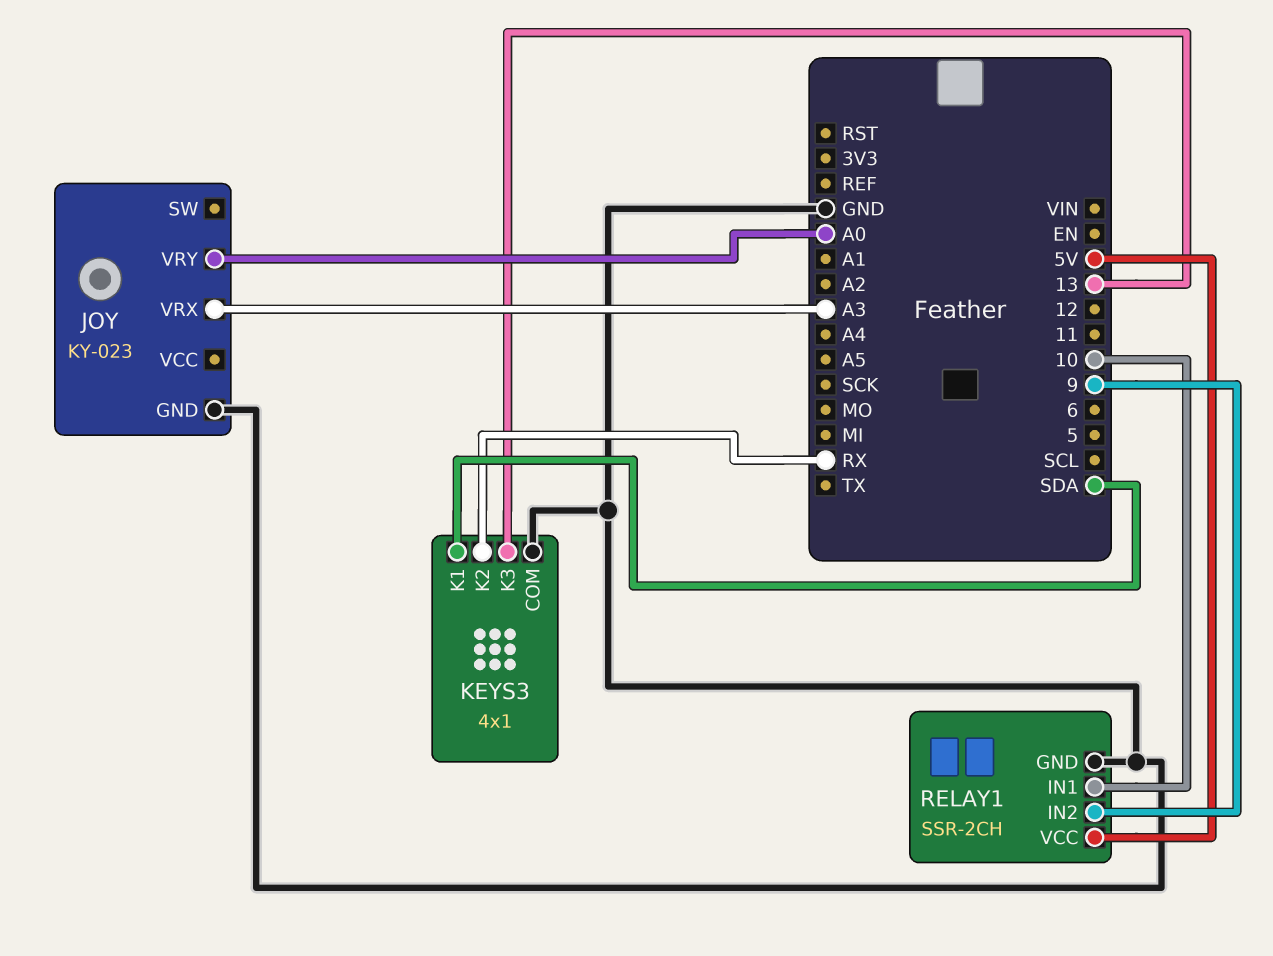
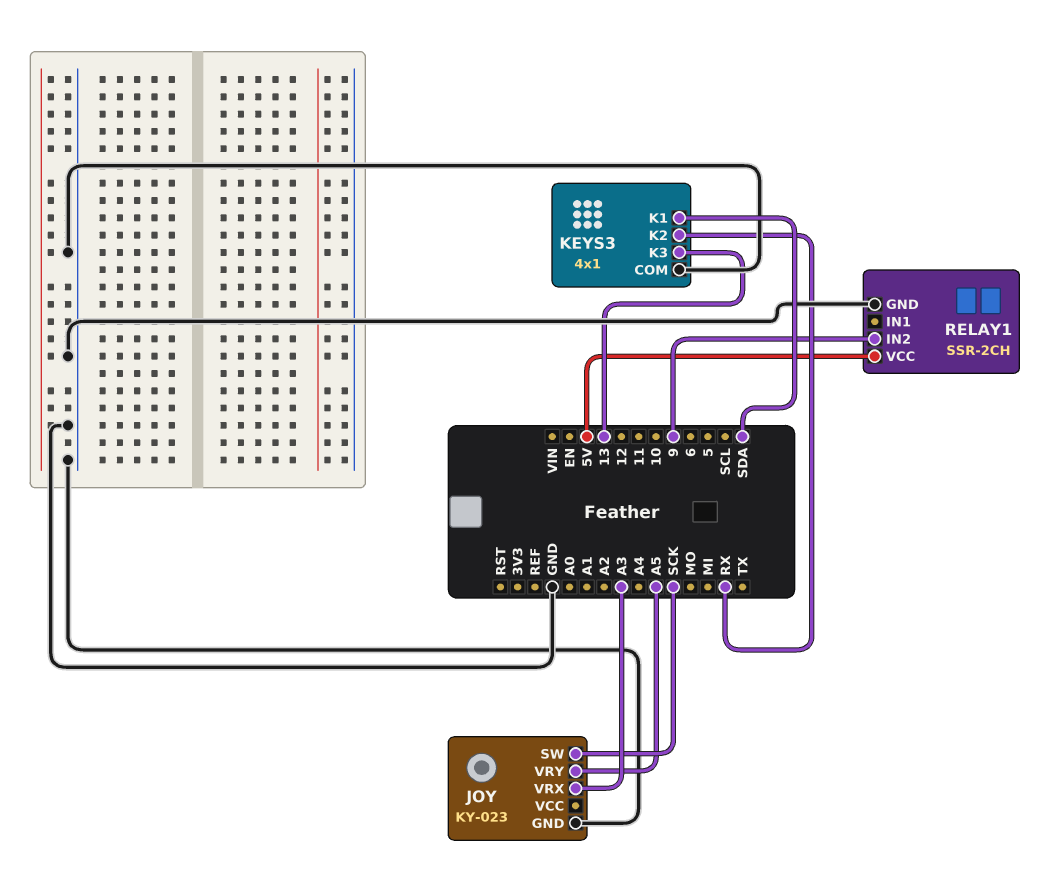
JOY pin SW: none -> SCK
JOY pin VRY: A0 -> A5
RELAY1 pin IN1: 10 -> none

